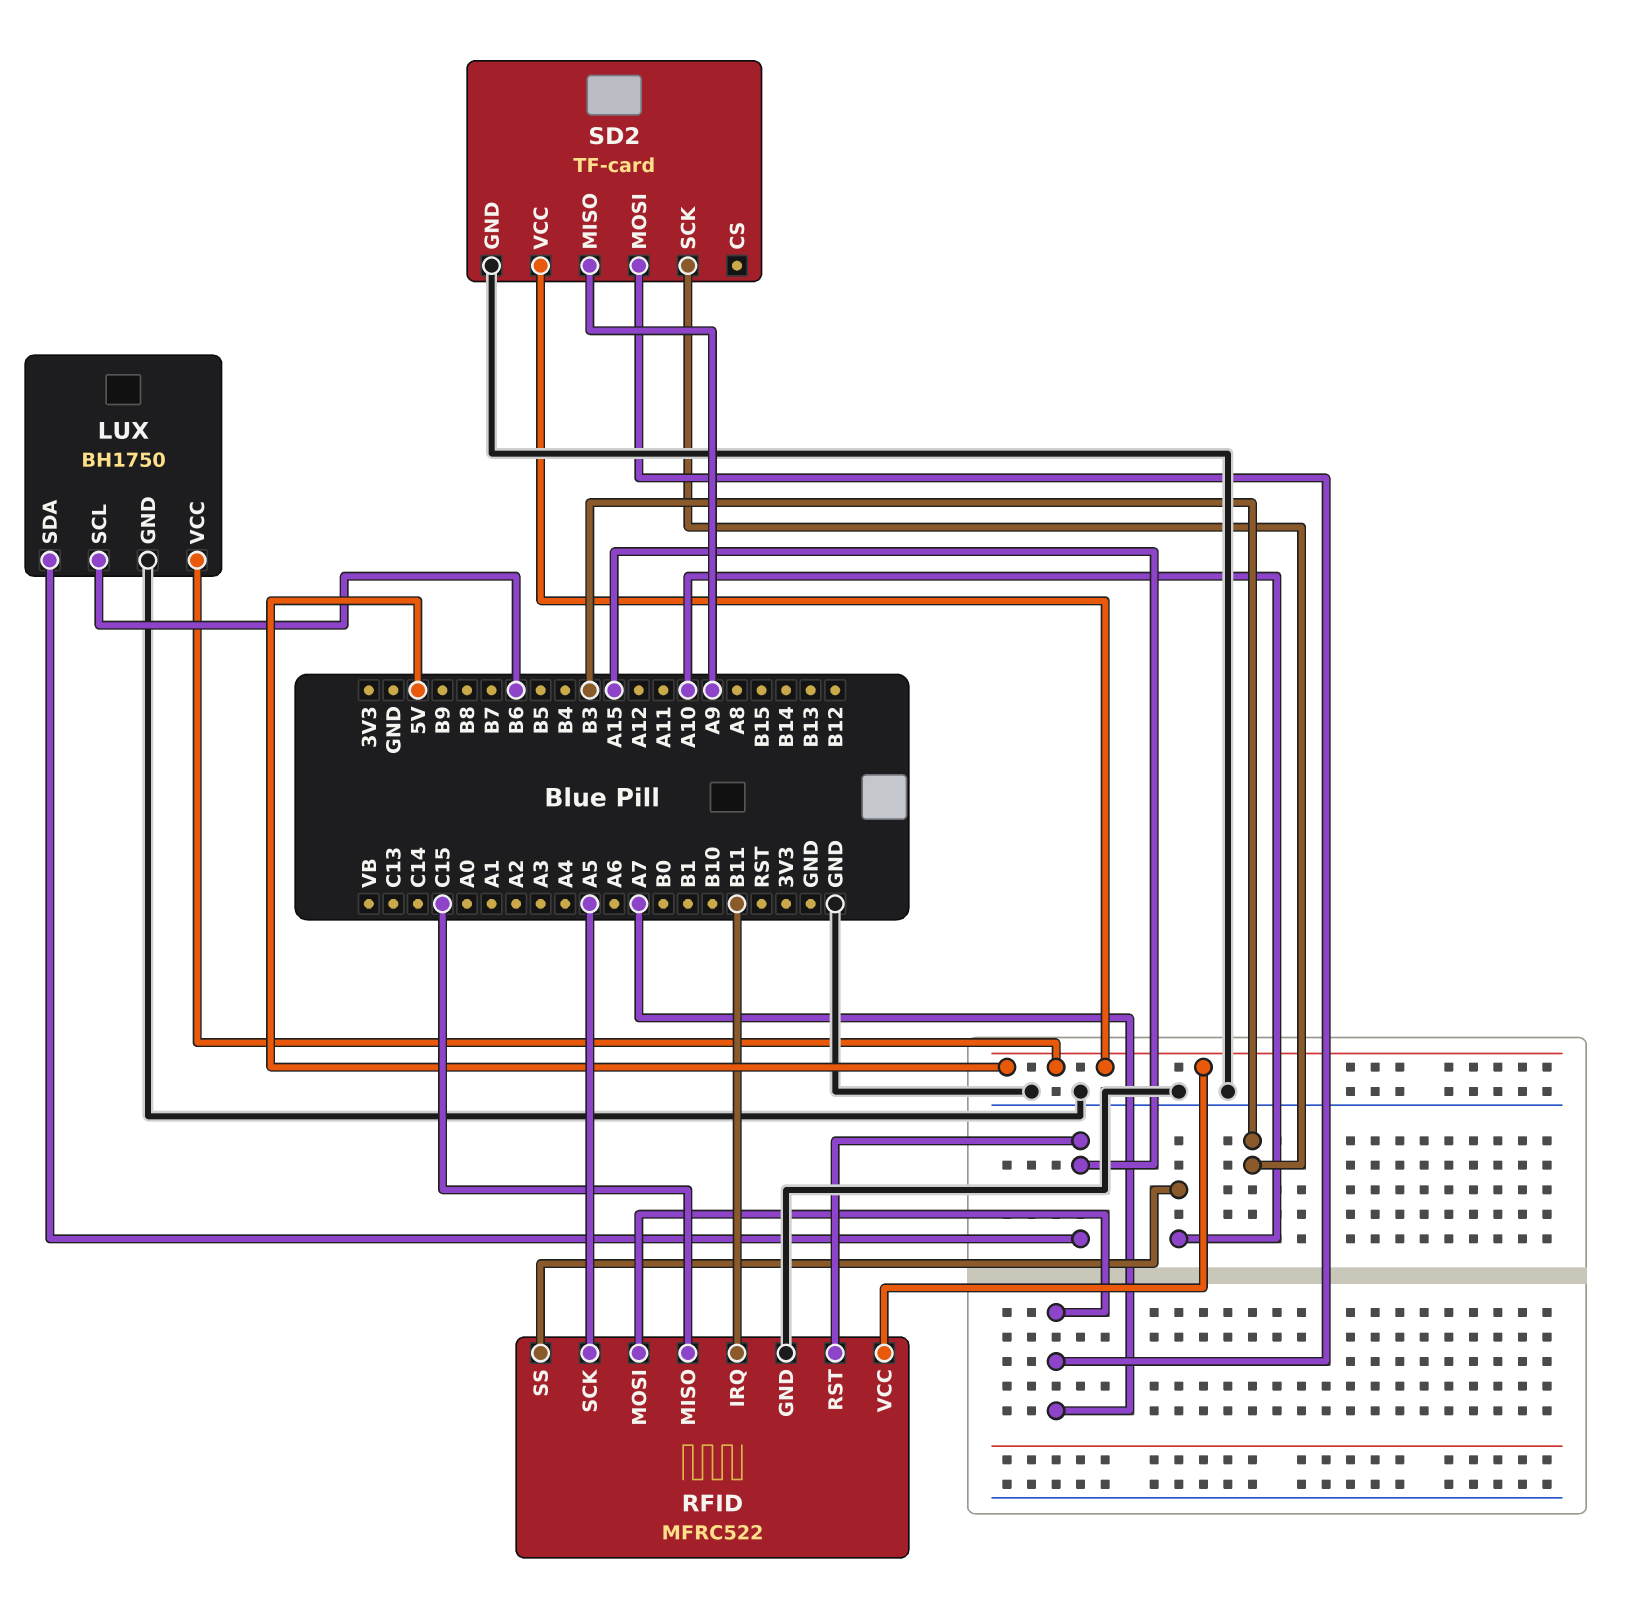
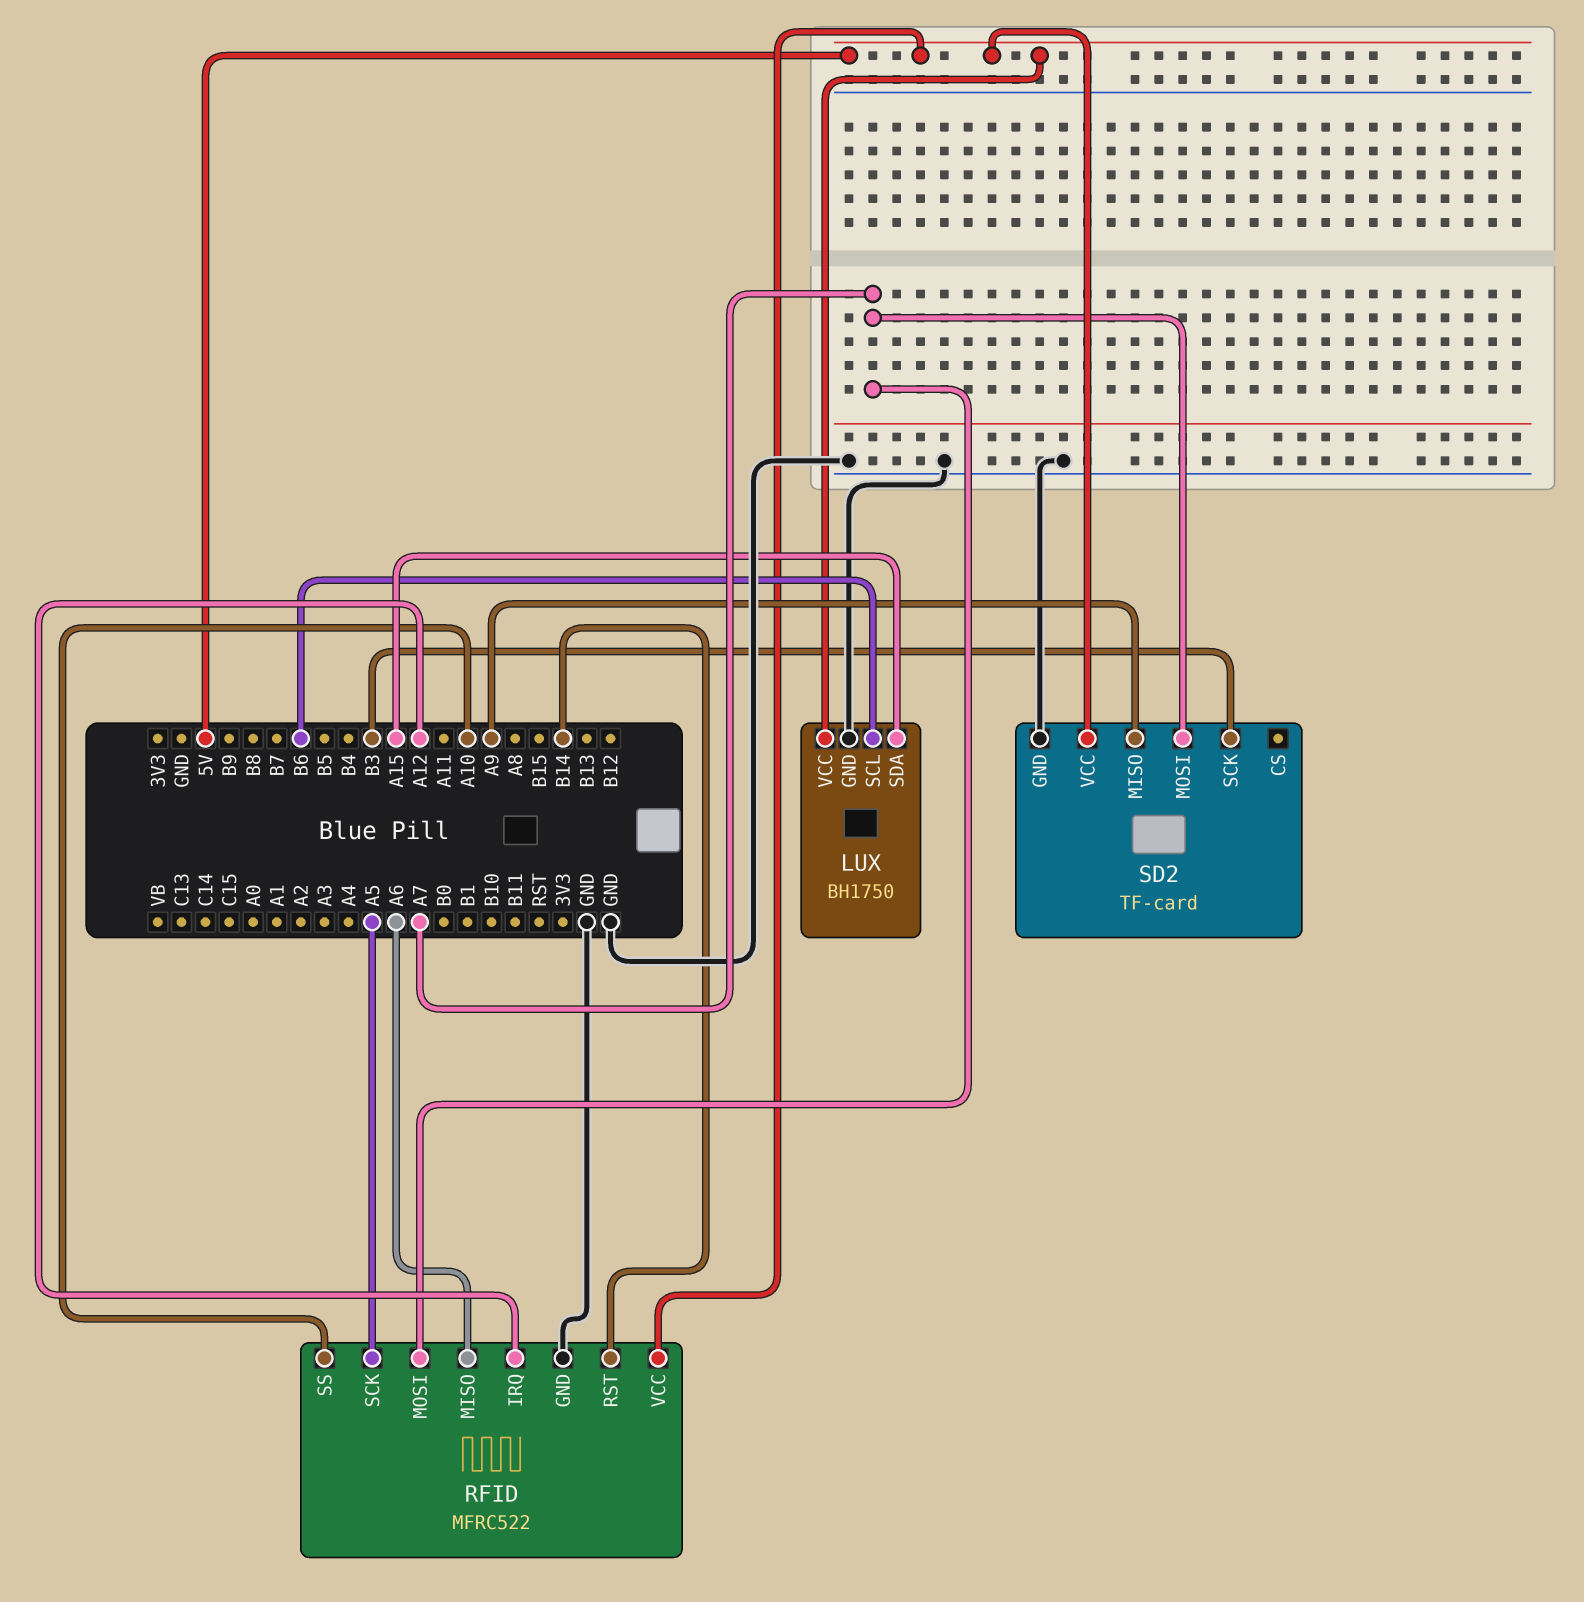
RFID pin IRQ: B11 -> A12
RFID pin MISO: C15 -> A6
RFID pin RST: A15 -> B14

